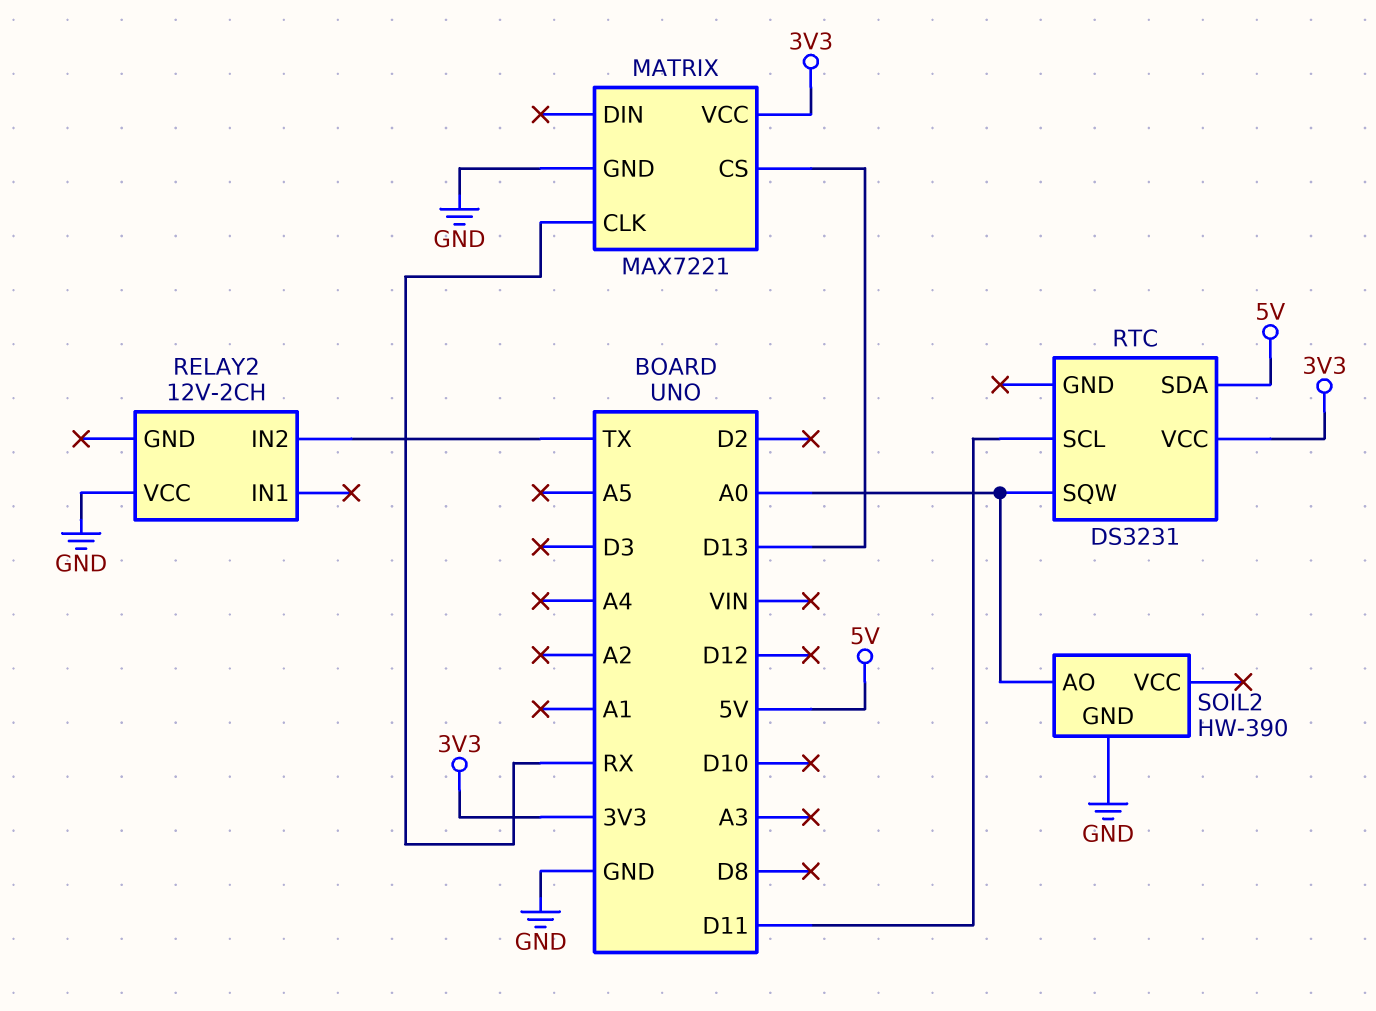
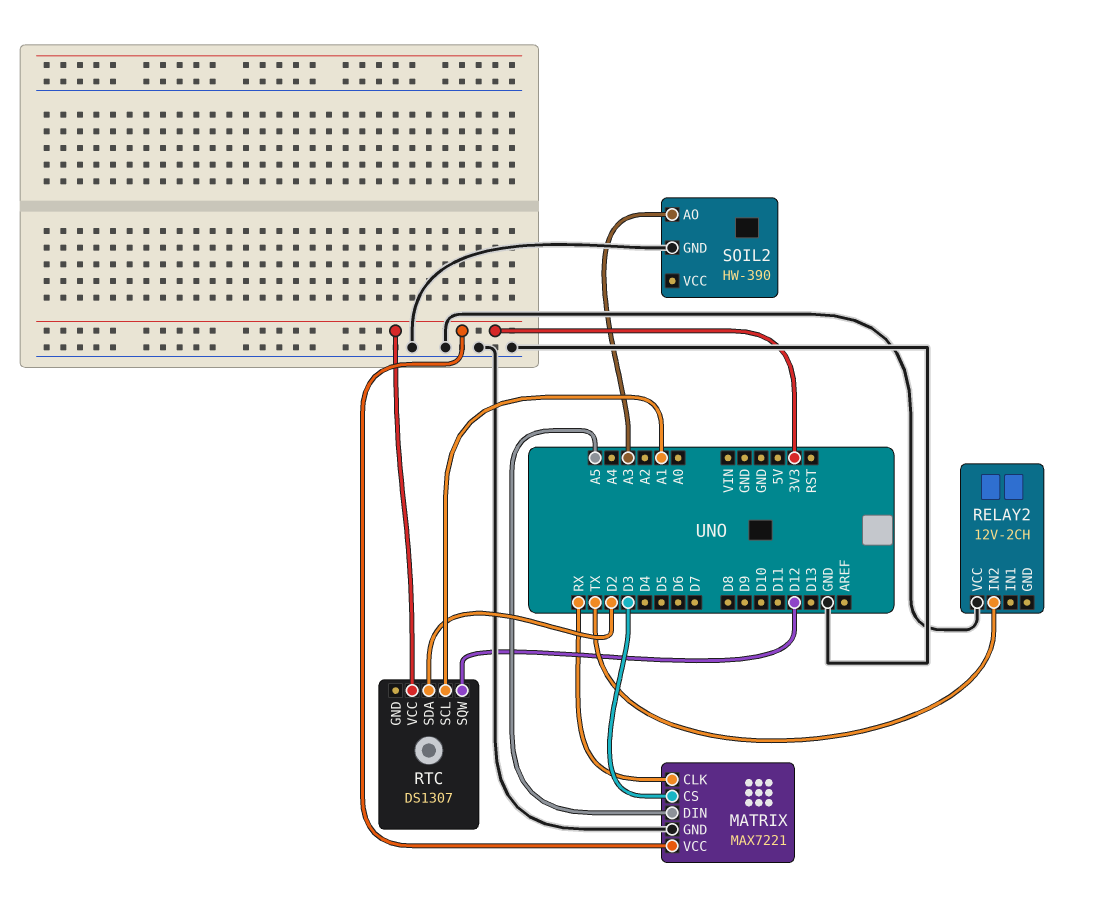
MATRIX pin CS: D13 -> D3
MATRIX pin DIN: none -> A5
RTC: DS3231 -> DS1307
RTC pin SCL: D11 -> A1
RTC pin SDA: 5V -> D2
RTC pin SQW: A0 -> D12
SOIL2 pin AO: A0 -> A3

